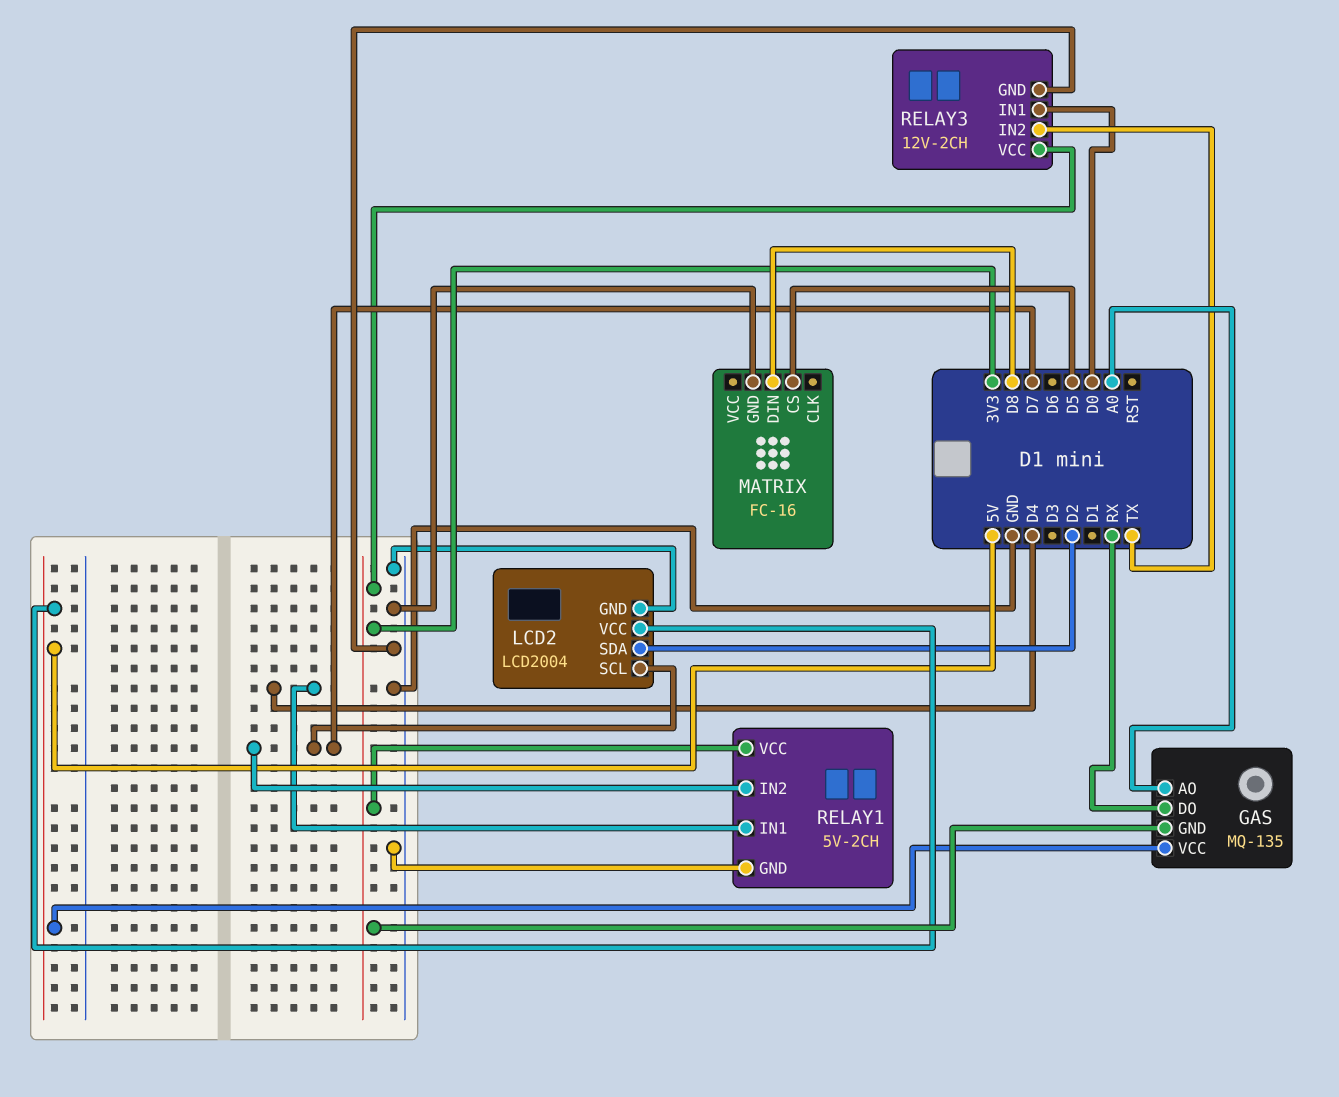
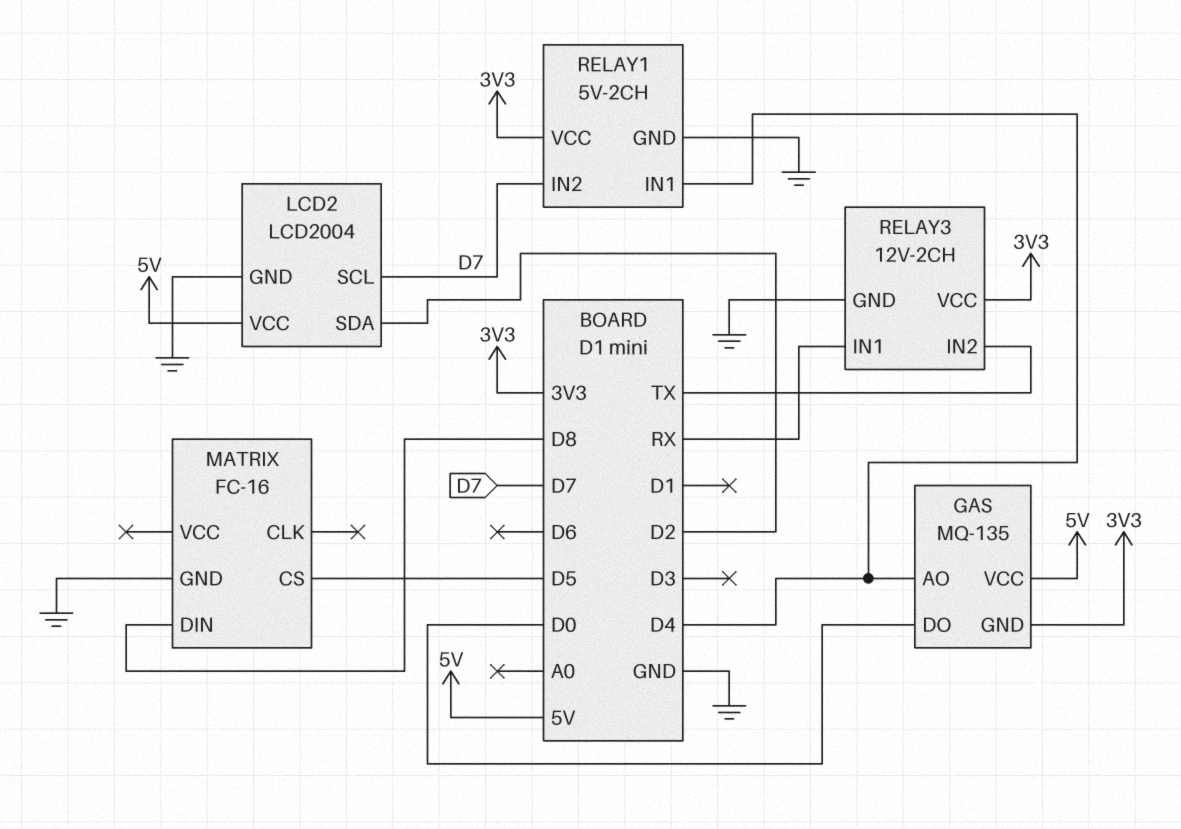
GAS pin AO: A0 -> D4
GAS pin DO: RX -> D0
RELAY3 pin IN1: D0 -> RX

